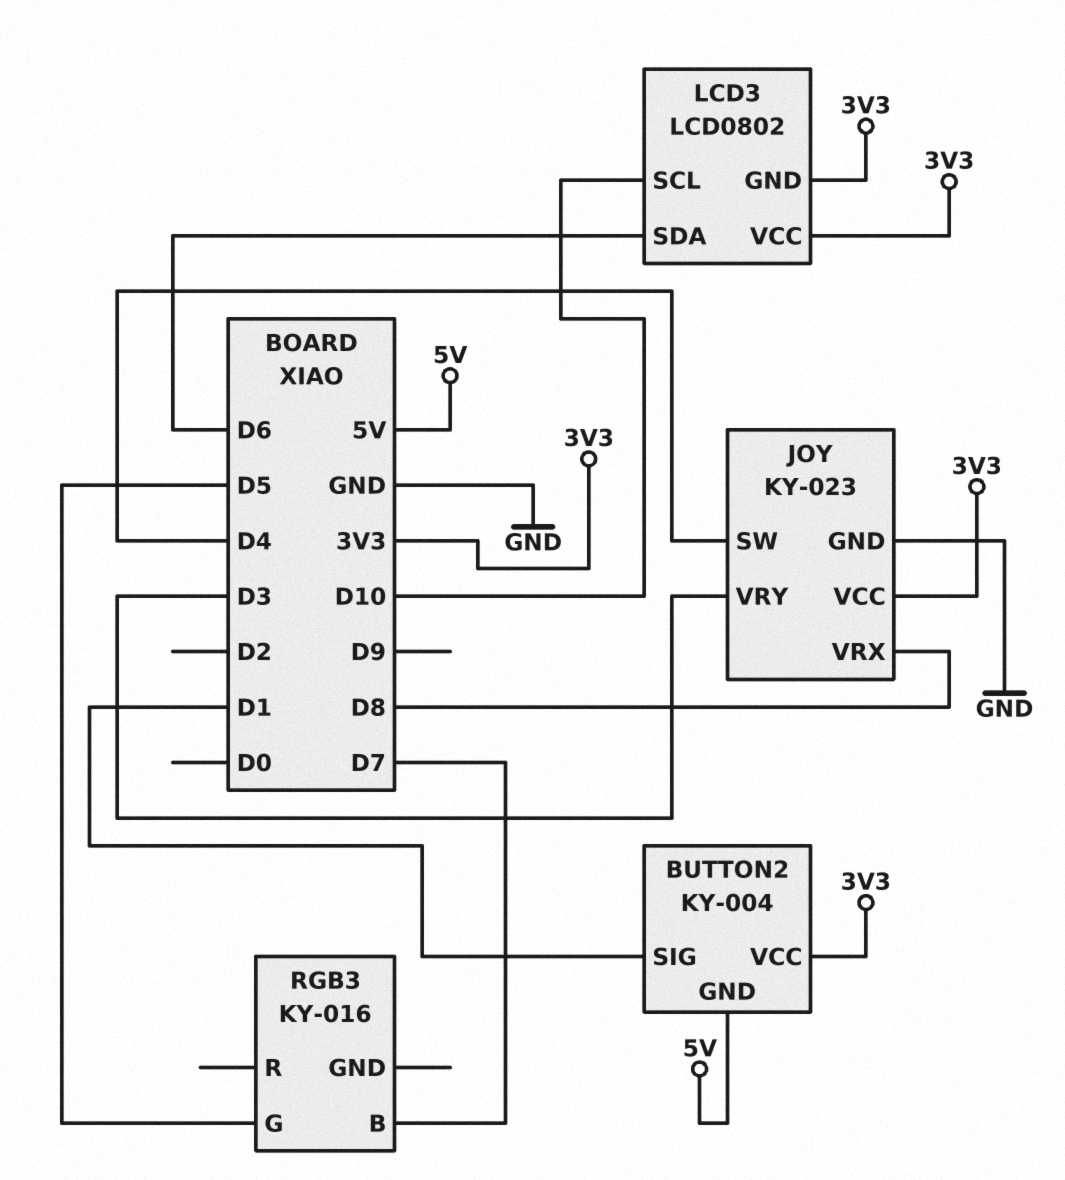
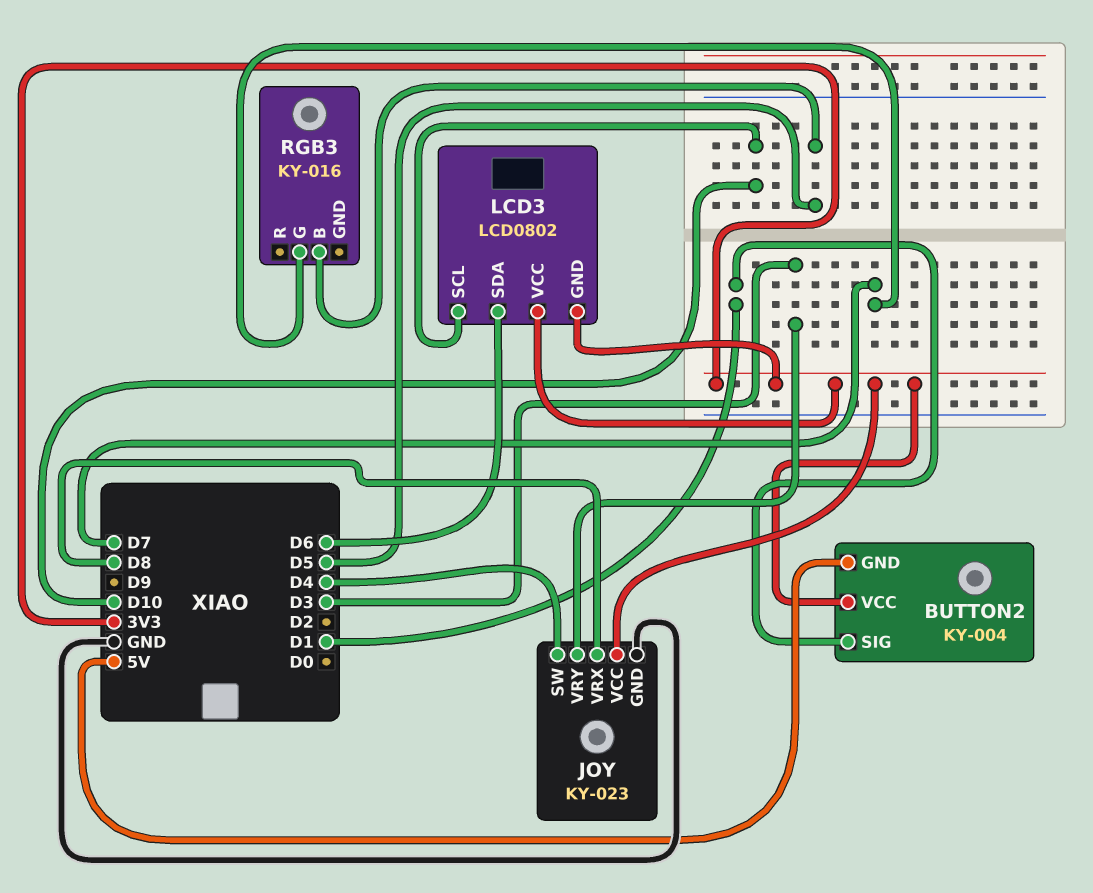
RGB3 pin B: D7 -> D5
RGB3 pin G: D5 -> D7

